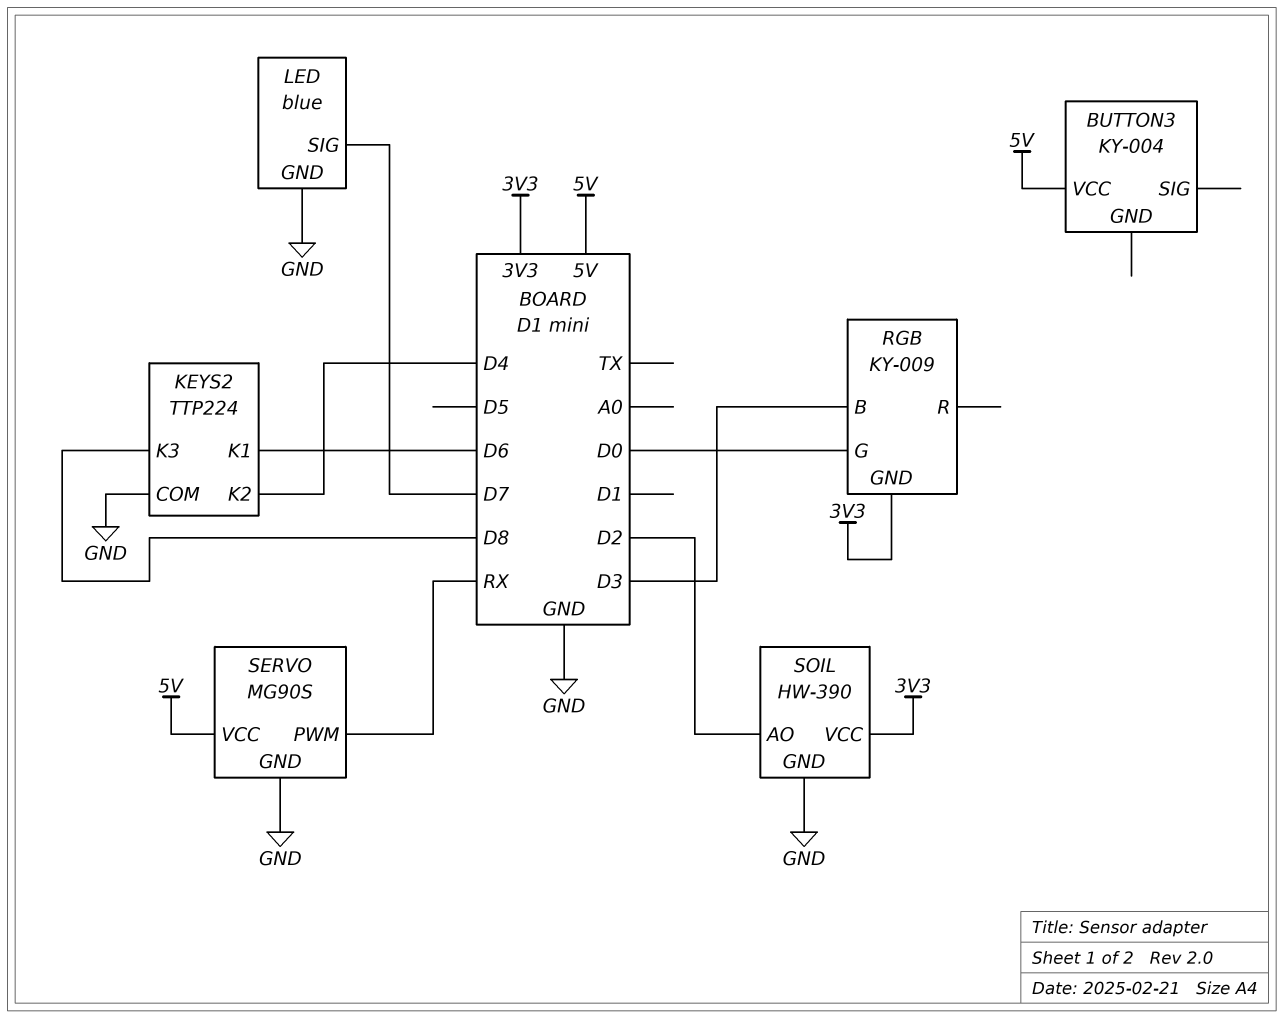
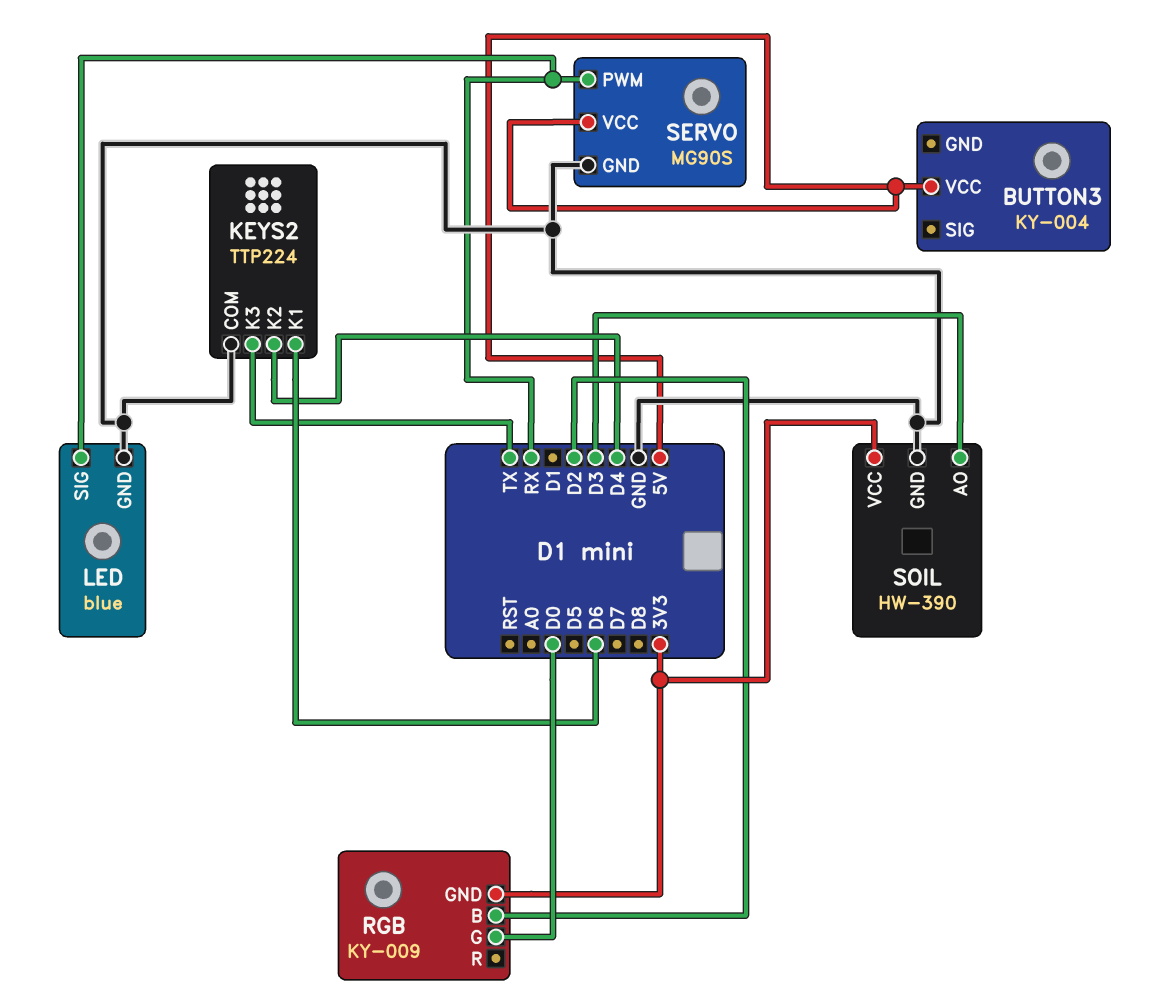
KEYS2 pin K3: D8 -> TX
LED pin SIG: D7 -> RX
RGB pin B: D3 -> D2
SOIL pin AO: D2 -> D3

